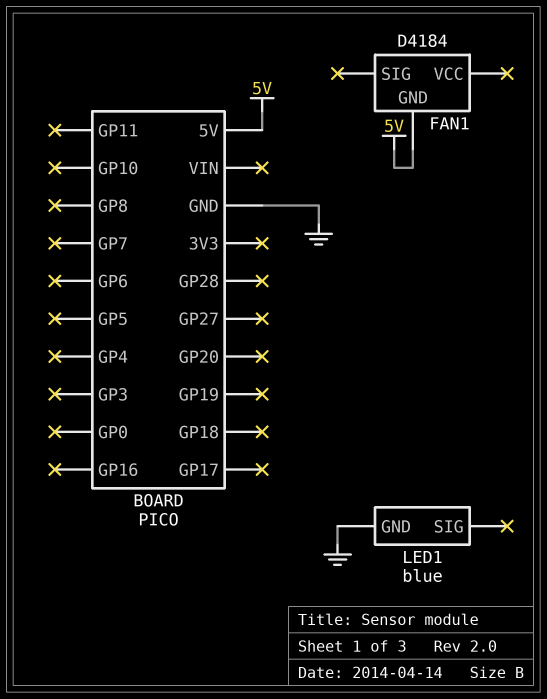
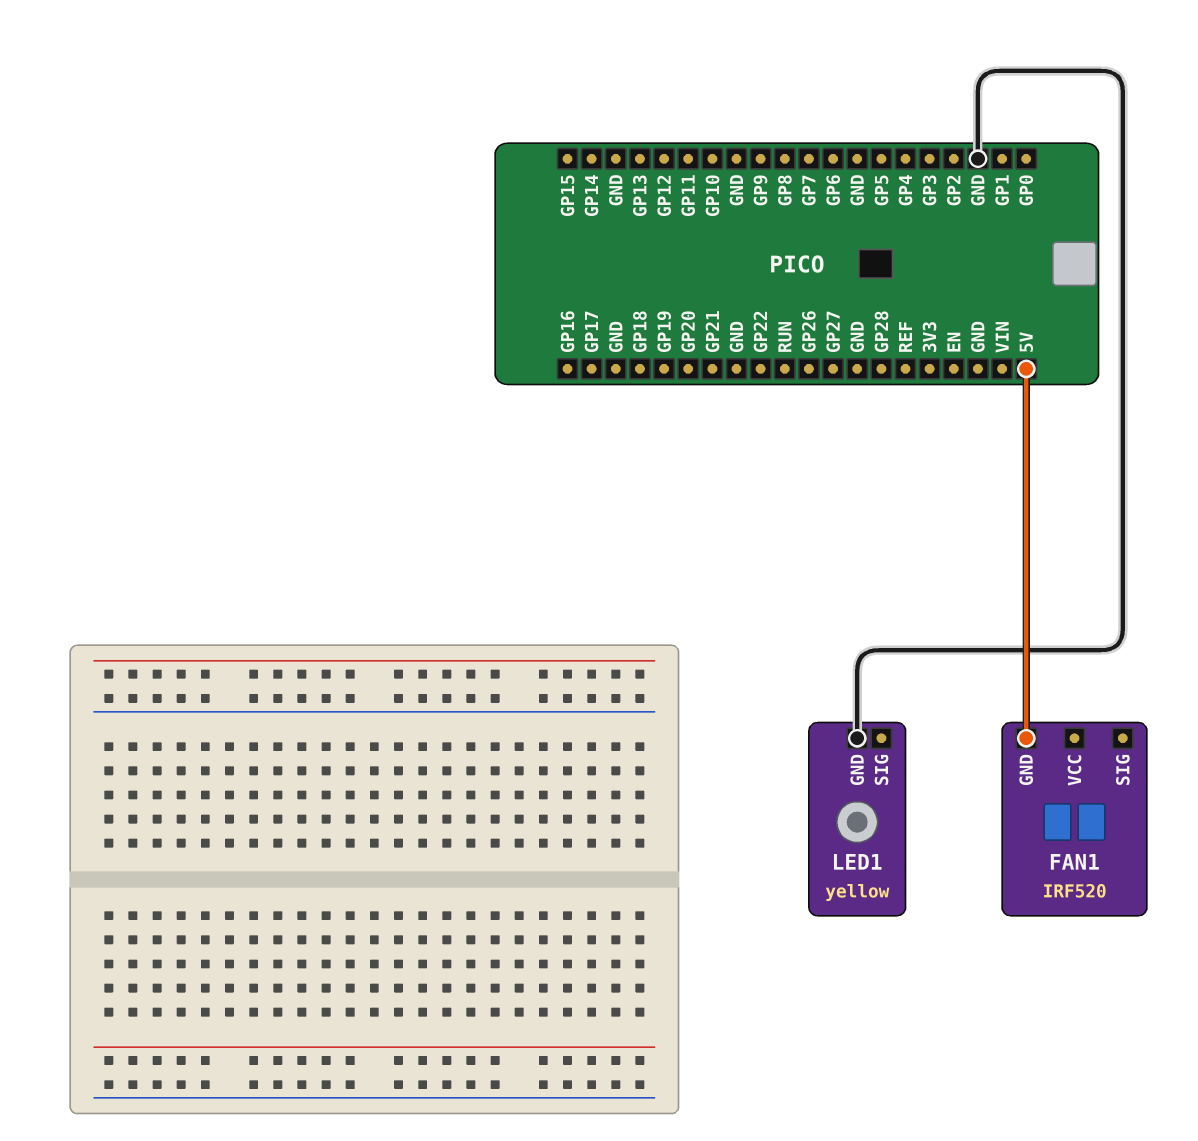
FAN1: D4184 -> IRF520
LED1: blue -> yellow

